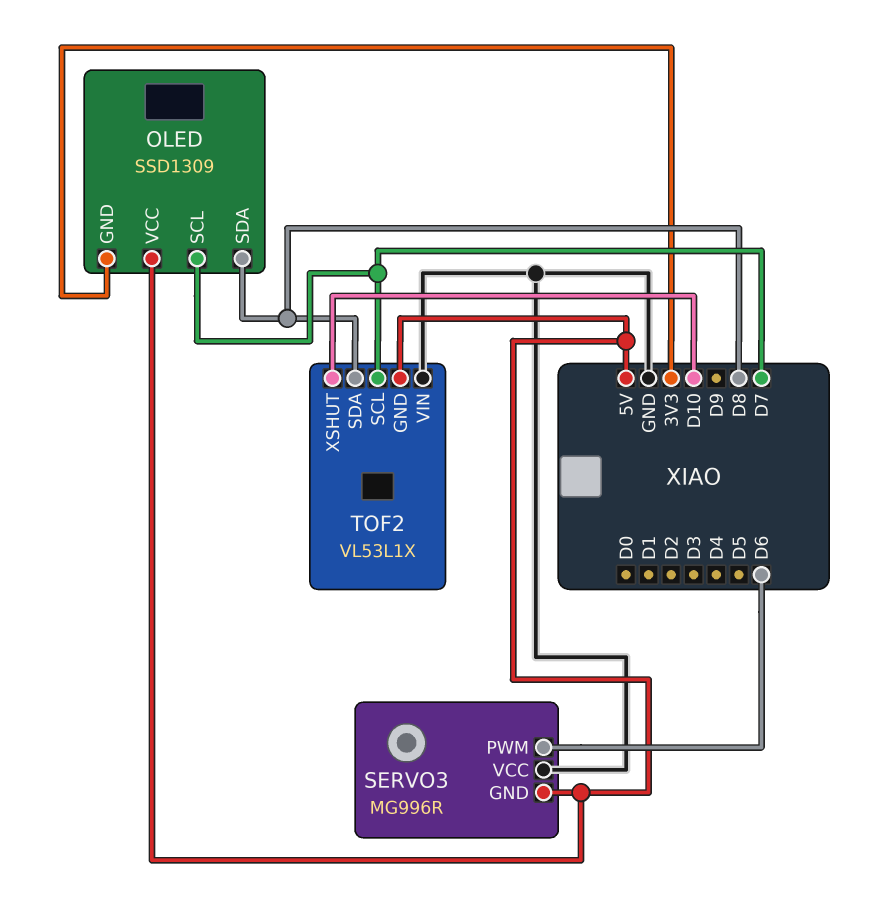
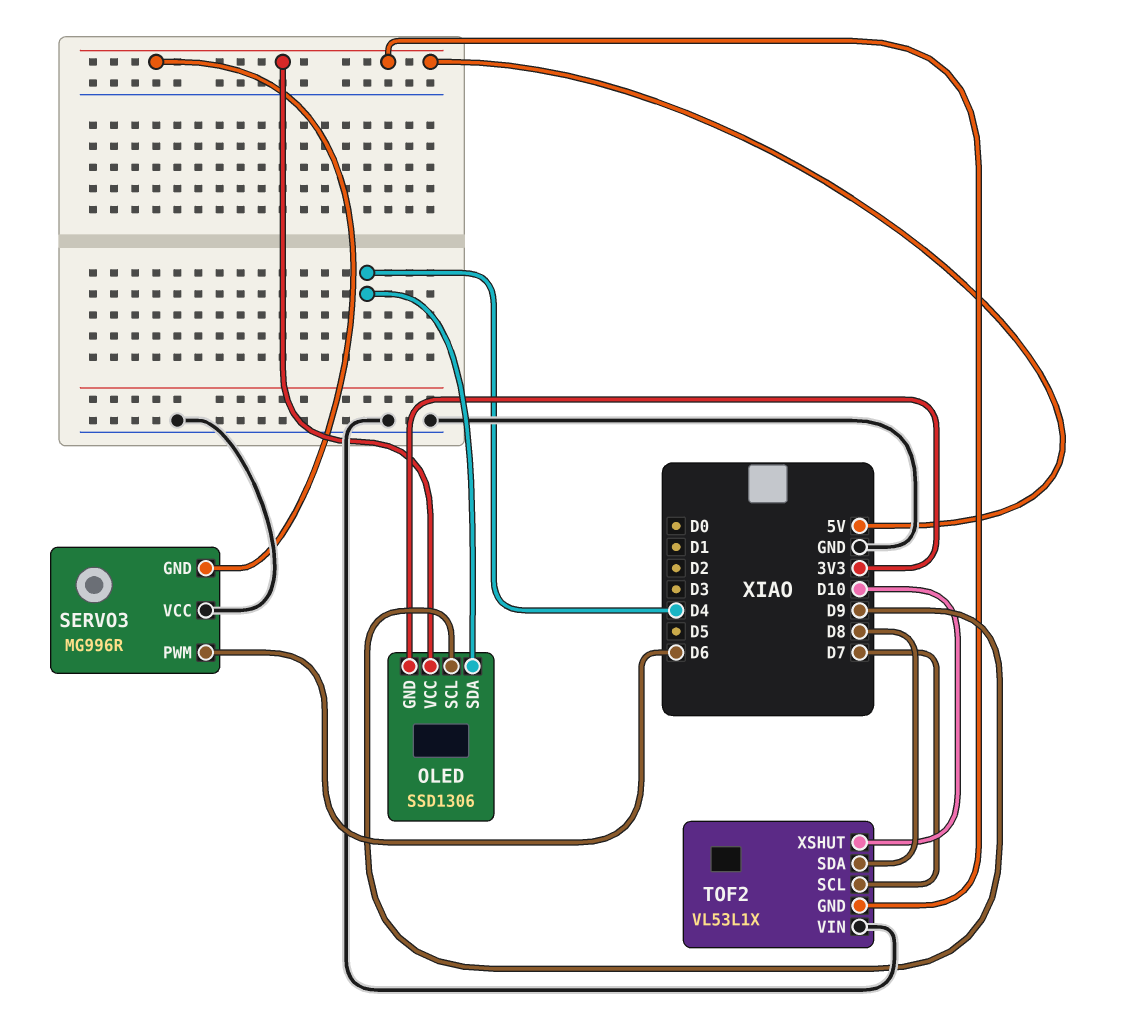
OLED: SSD1309 -> SSD1306
OLED pin SCL: D7 -> D9
OLED pin SDA: D8 -> D4

